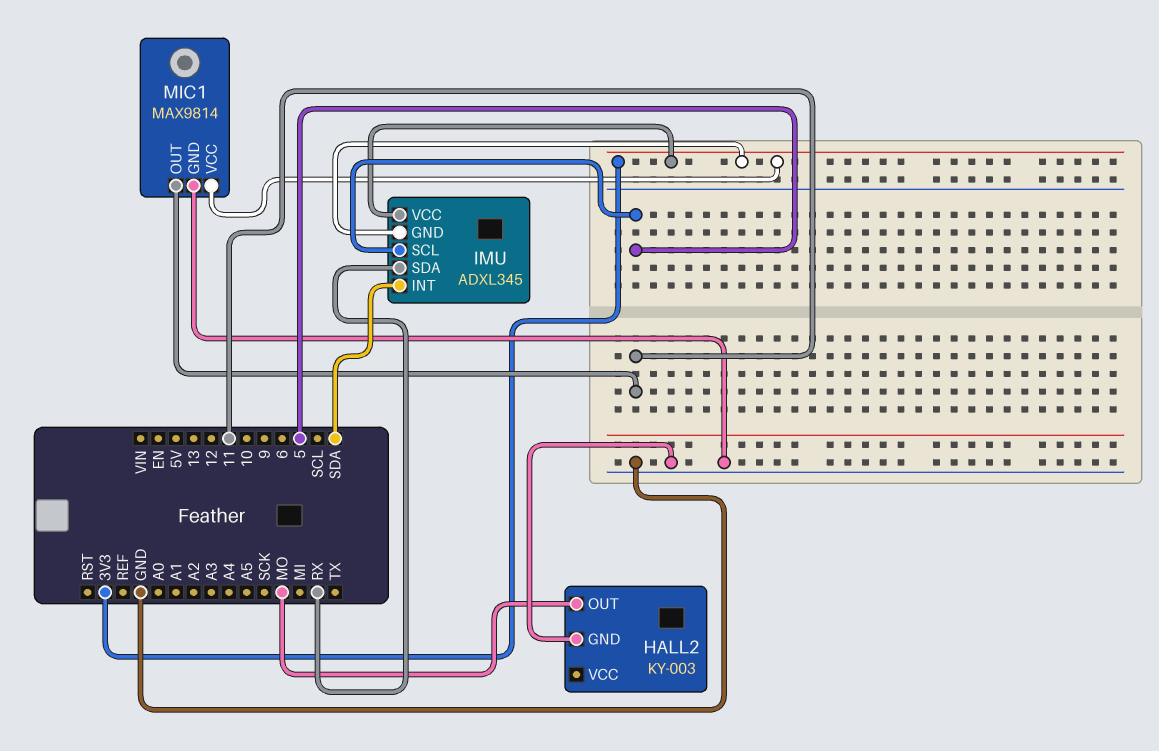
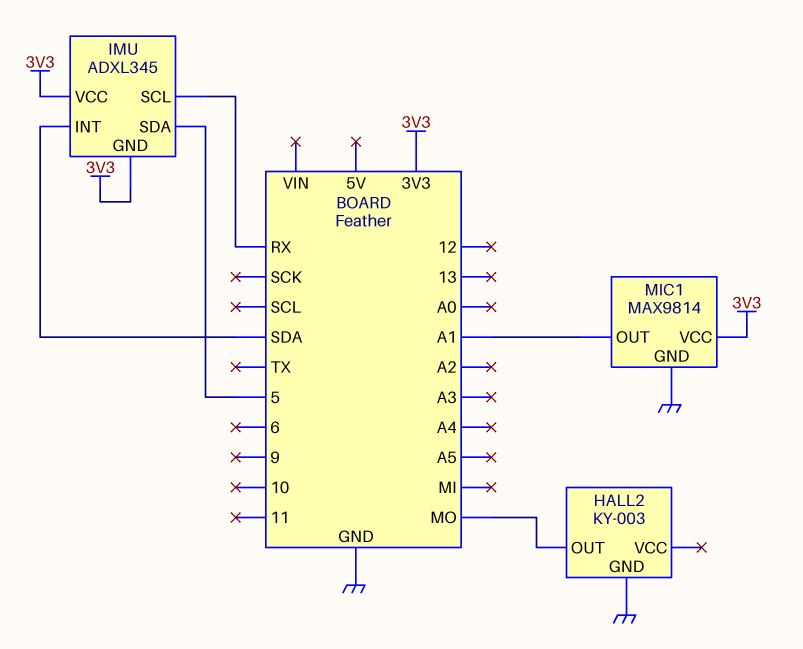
IMU pin SCL: 5 -> RX
IMU pin SDA: RX -> 5
MIC1 pin OUT: 11 -> A1

